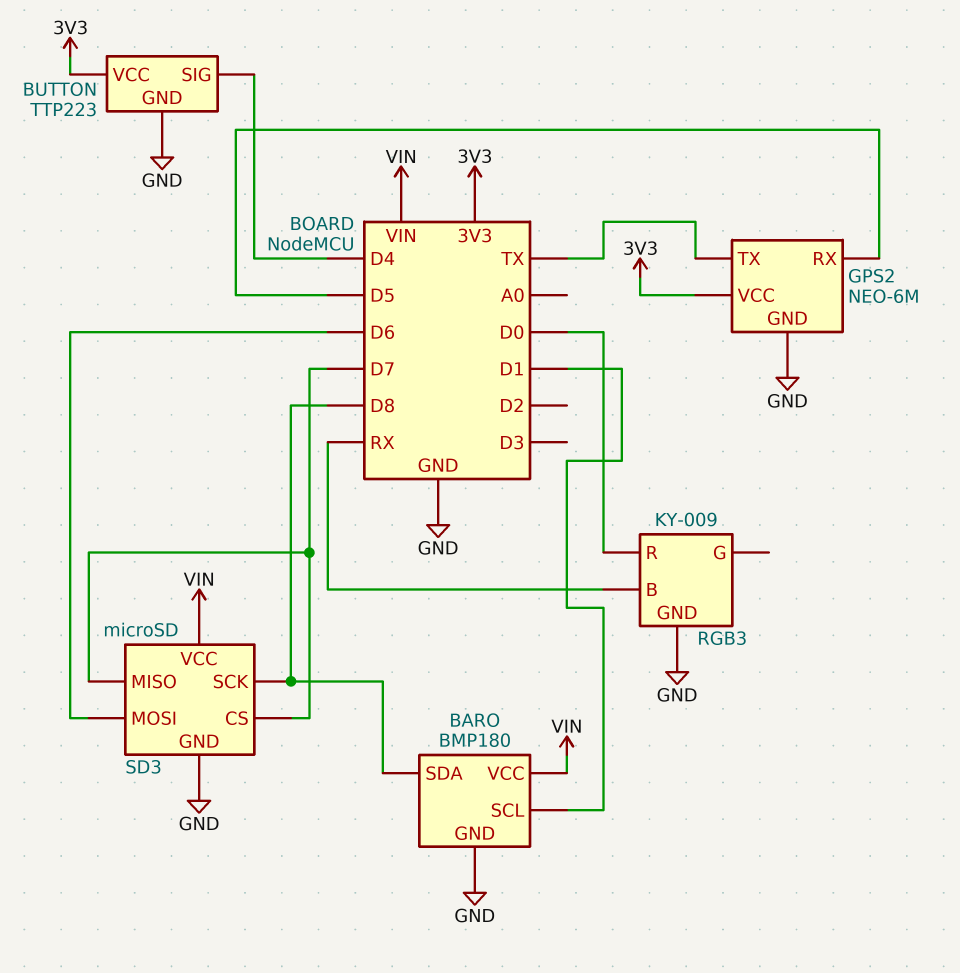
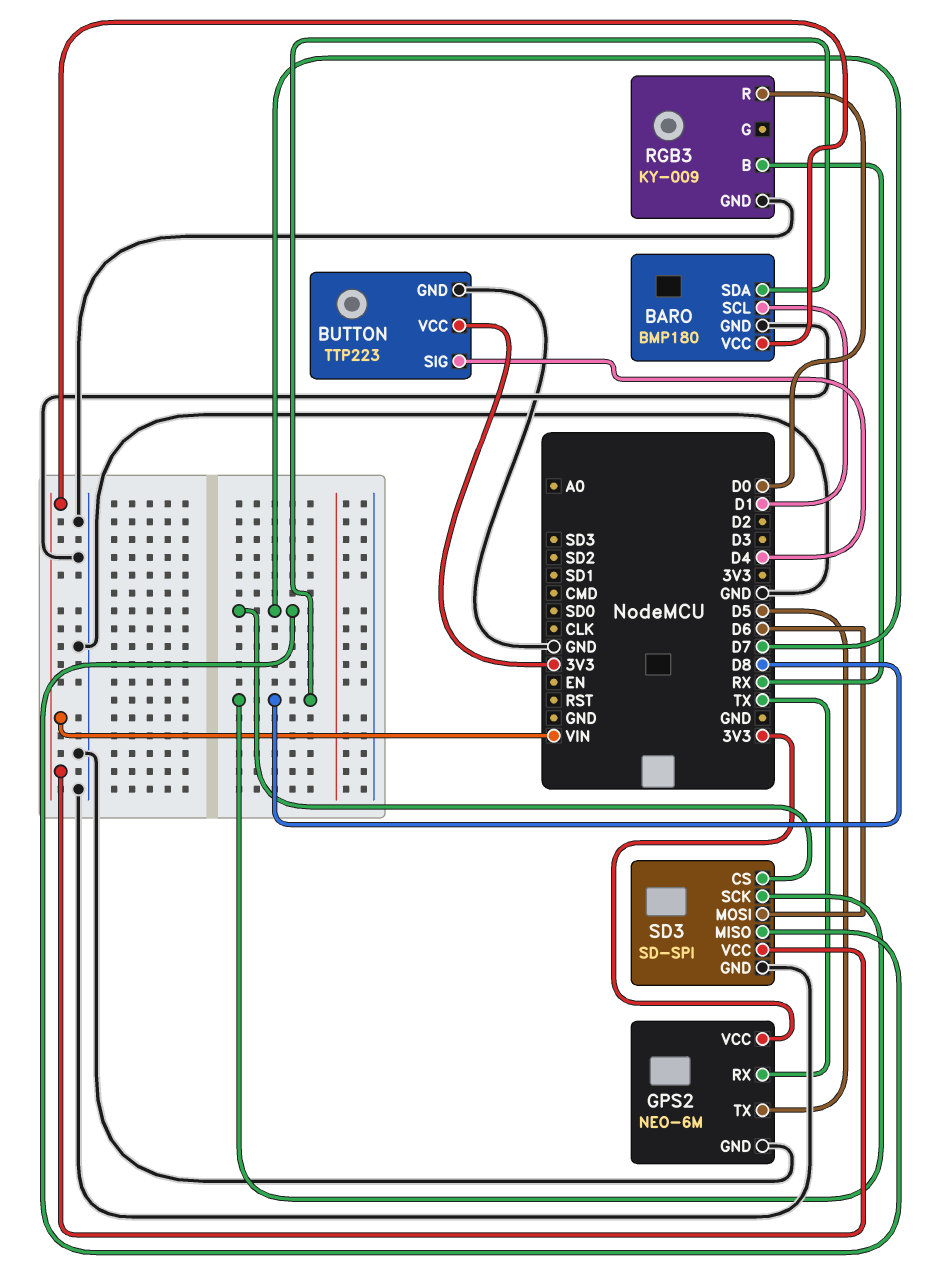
GPS2 pin RX: D5 -> TX
GPS2 pin TX: TX -> D5
SD3: microSD -> SD-SPI

